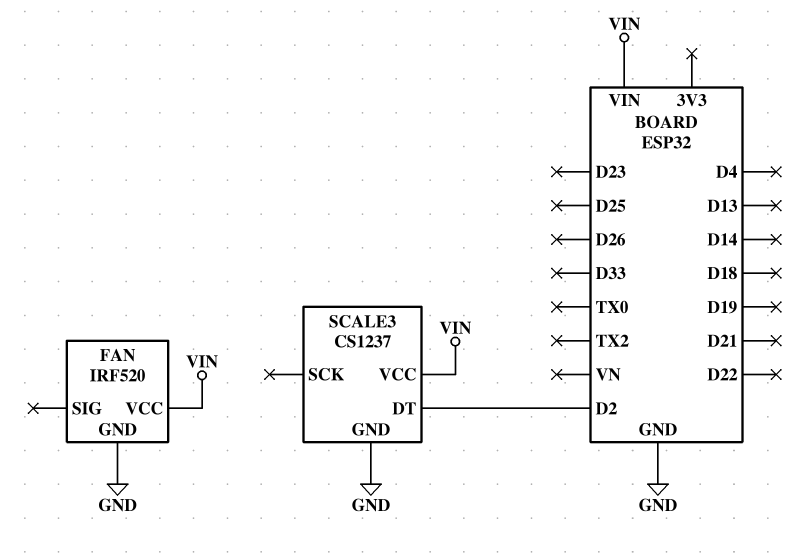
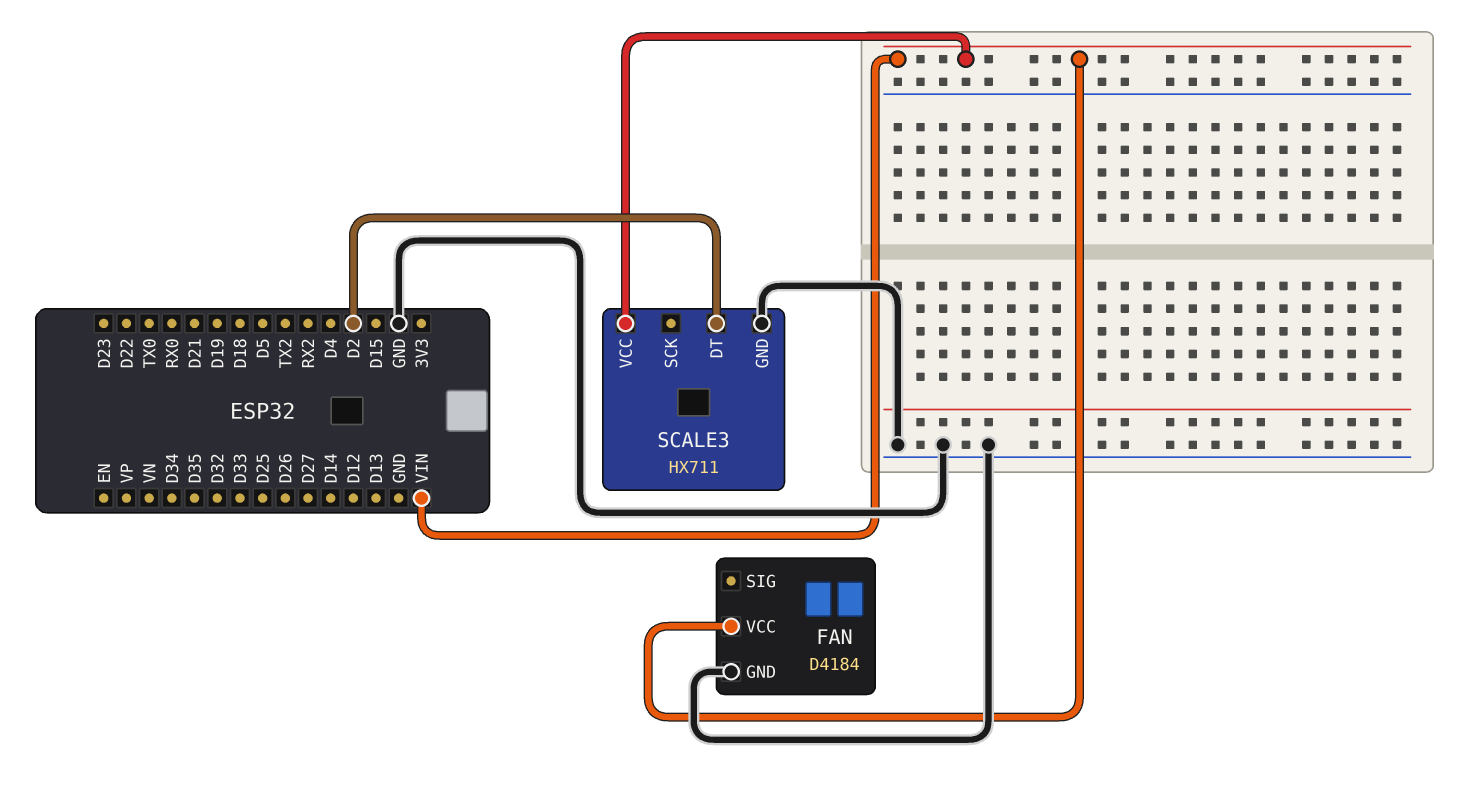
FAN: IRF520 -> D4184
SCALE3: CS1237 -> HX711

